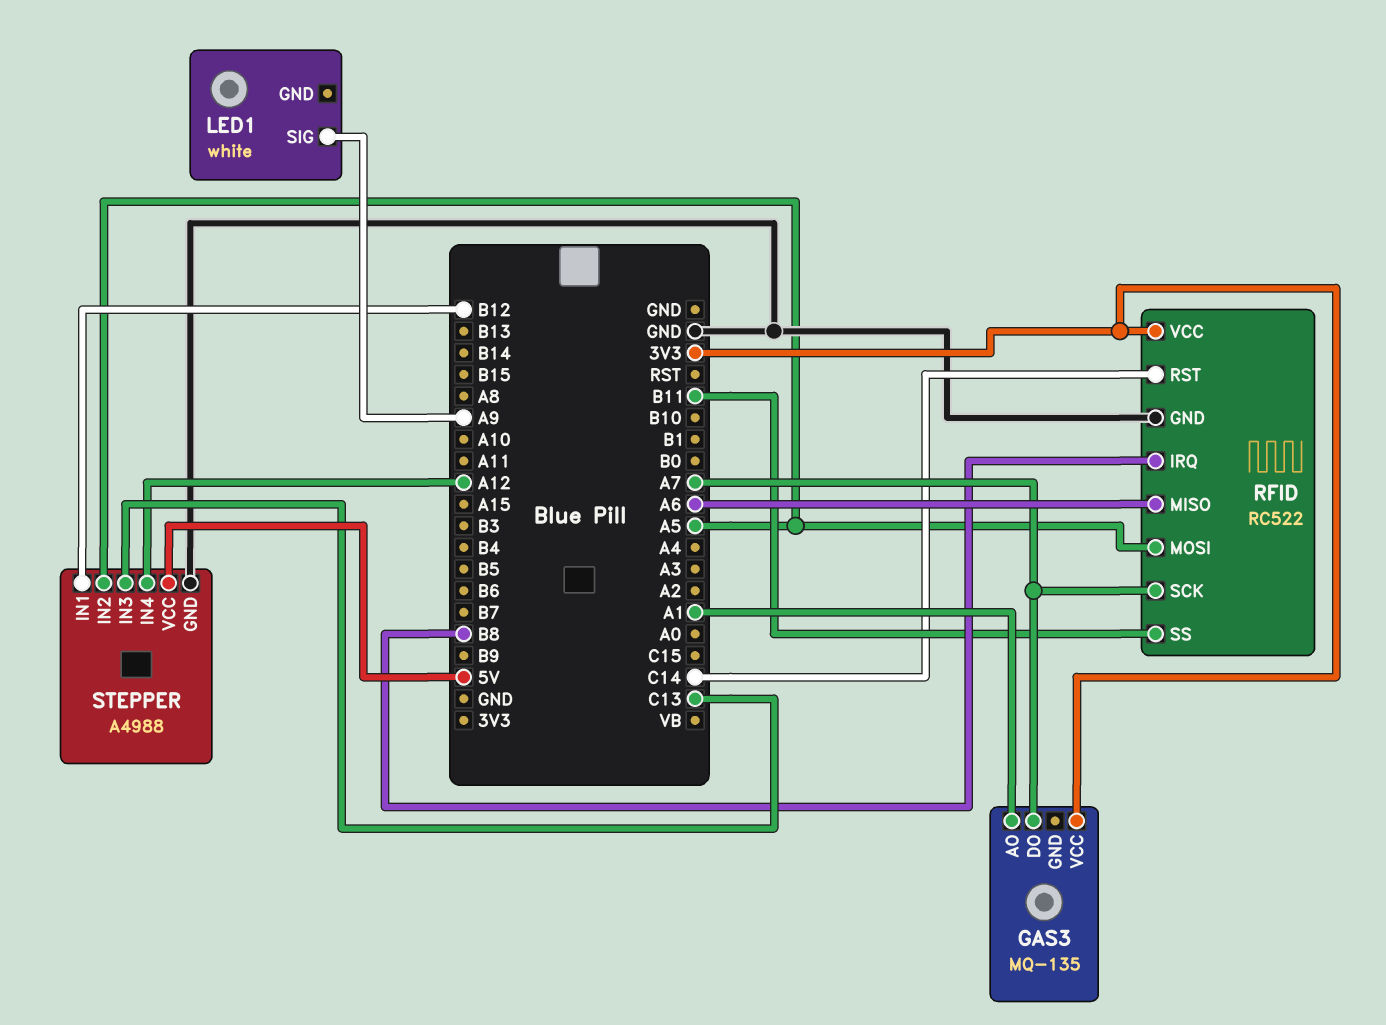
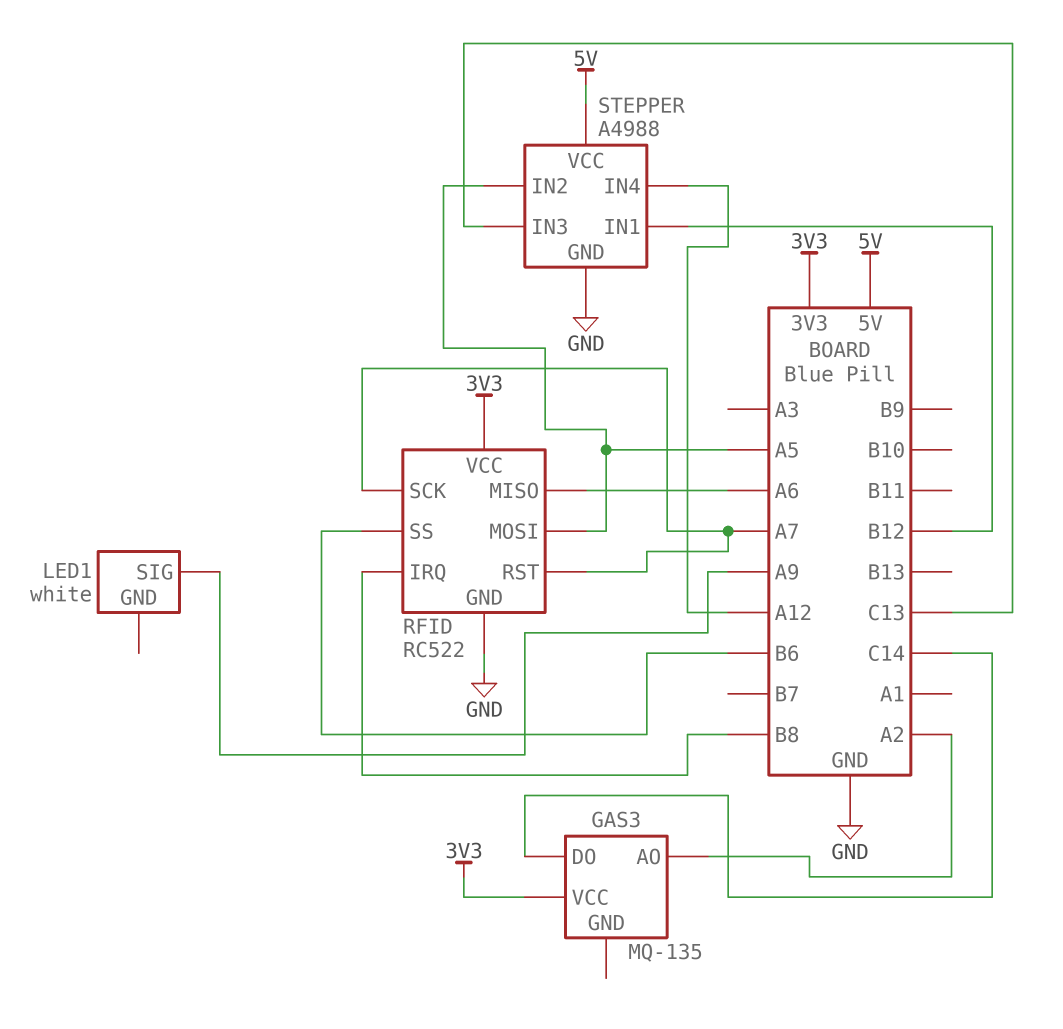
GAS3 pin AO: A1 -> A2
GAS3 pin DO: A7 -> C14
RFID pin RST: C14 -> A7
RFID pin SS: B11 -> B6

